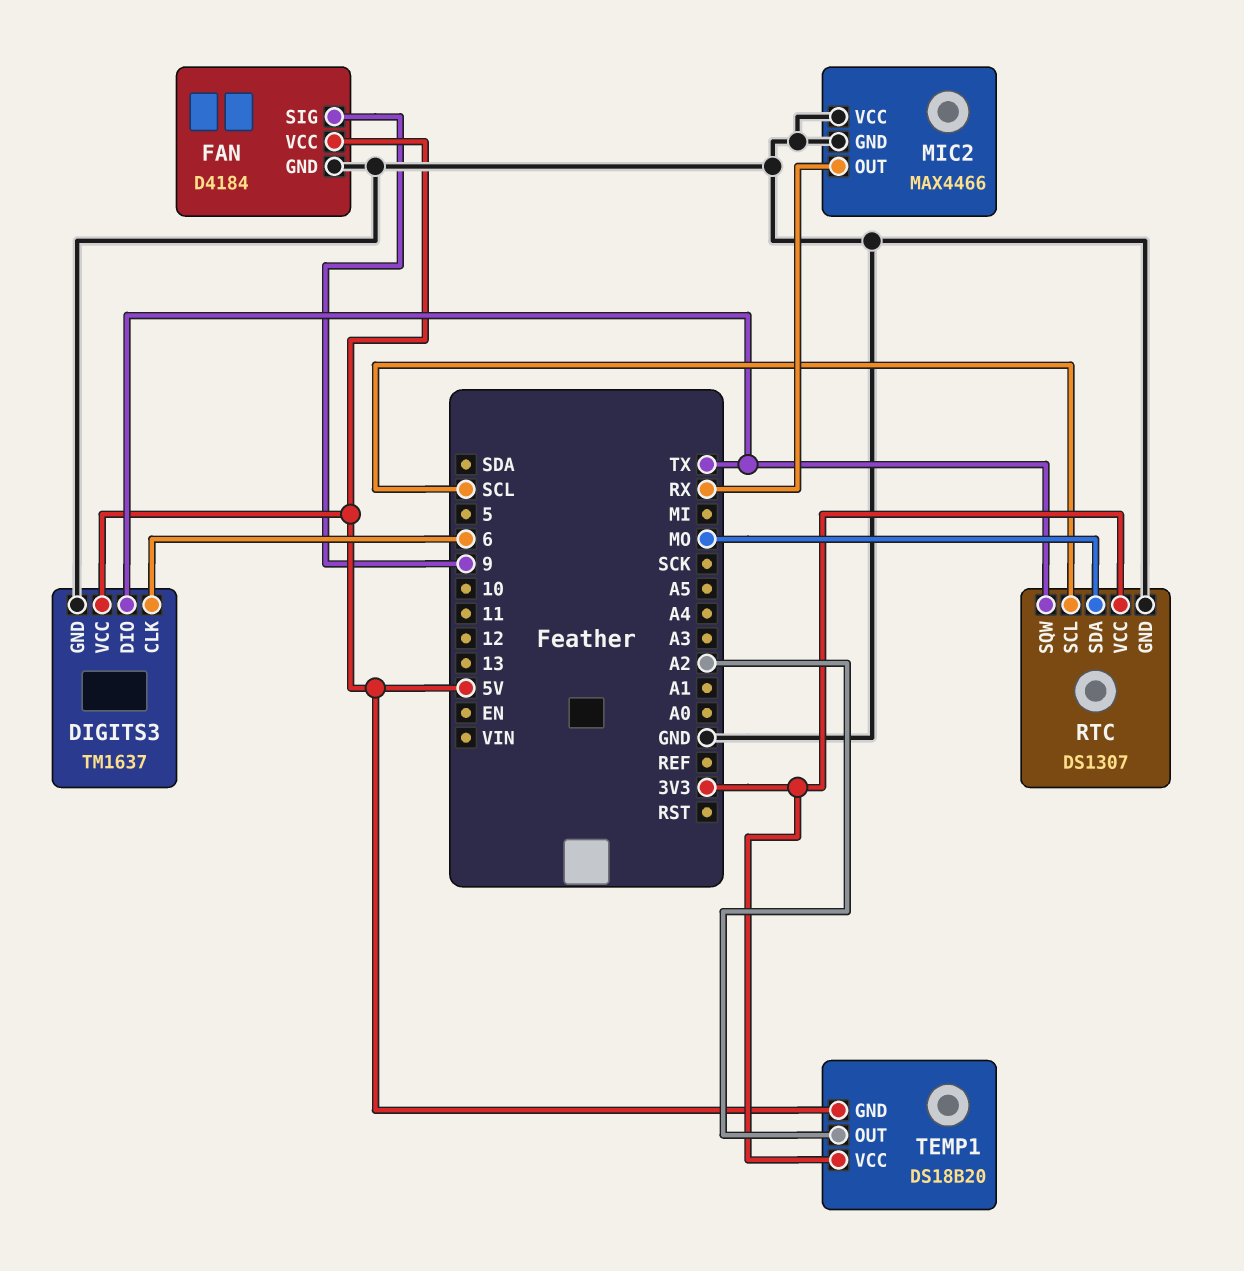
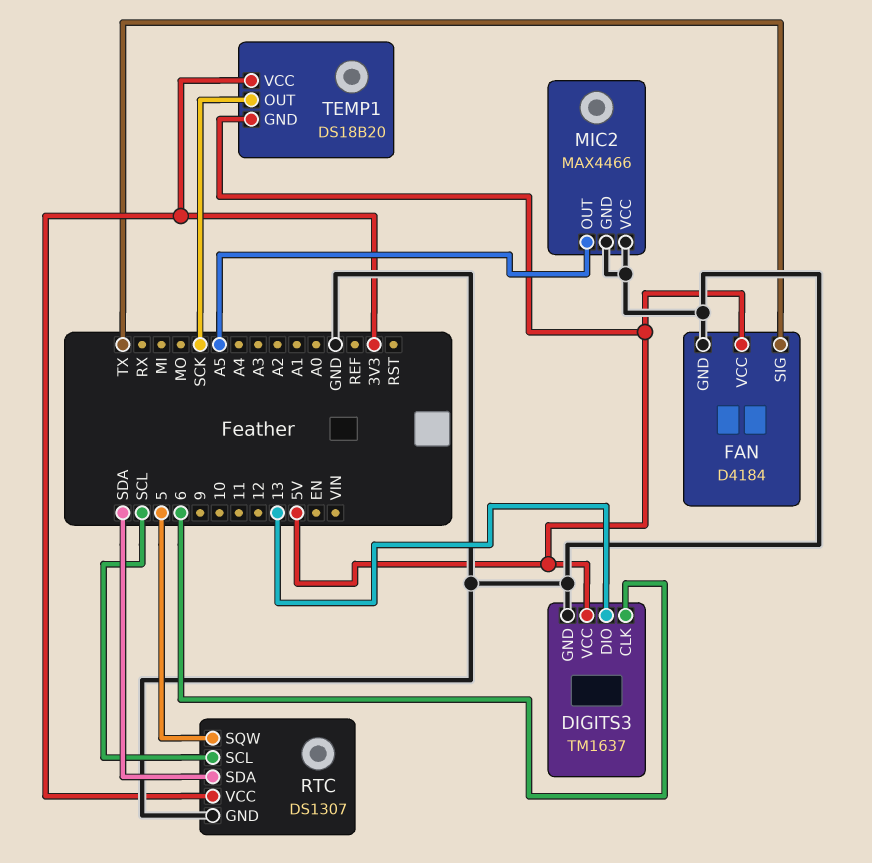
DIGITS3 pin DIO: TX -> 13
FAN pin SIG: 9 -> TX
MIC2 pin OUT: RX -> A5
RTC pin SDA: MO -> SDA
RTC pin SQW: TX -> 5
TEMP1 pin OUT: A2 -> SCK

